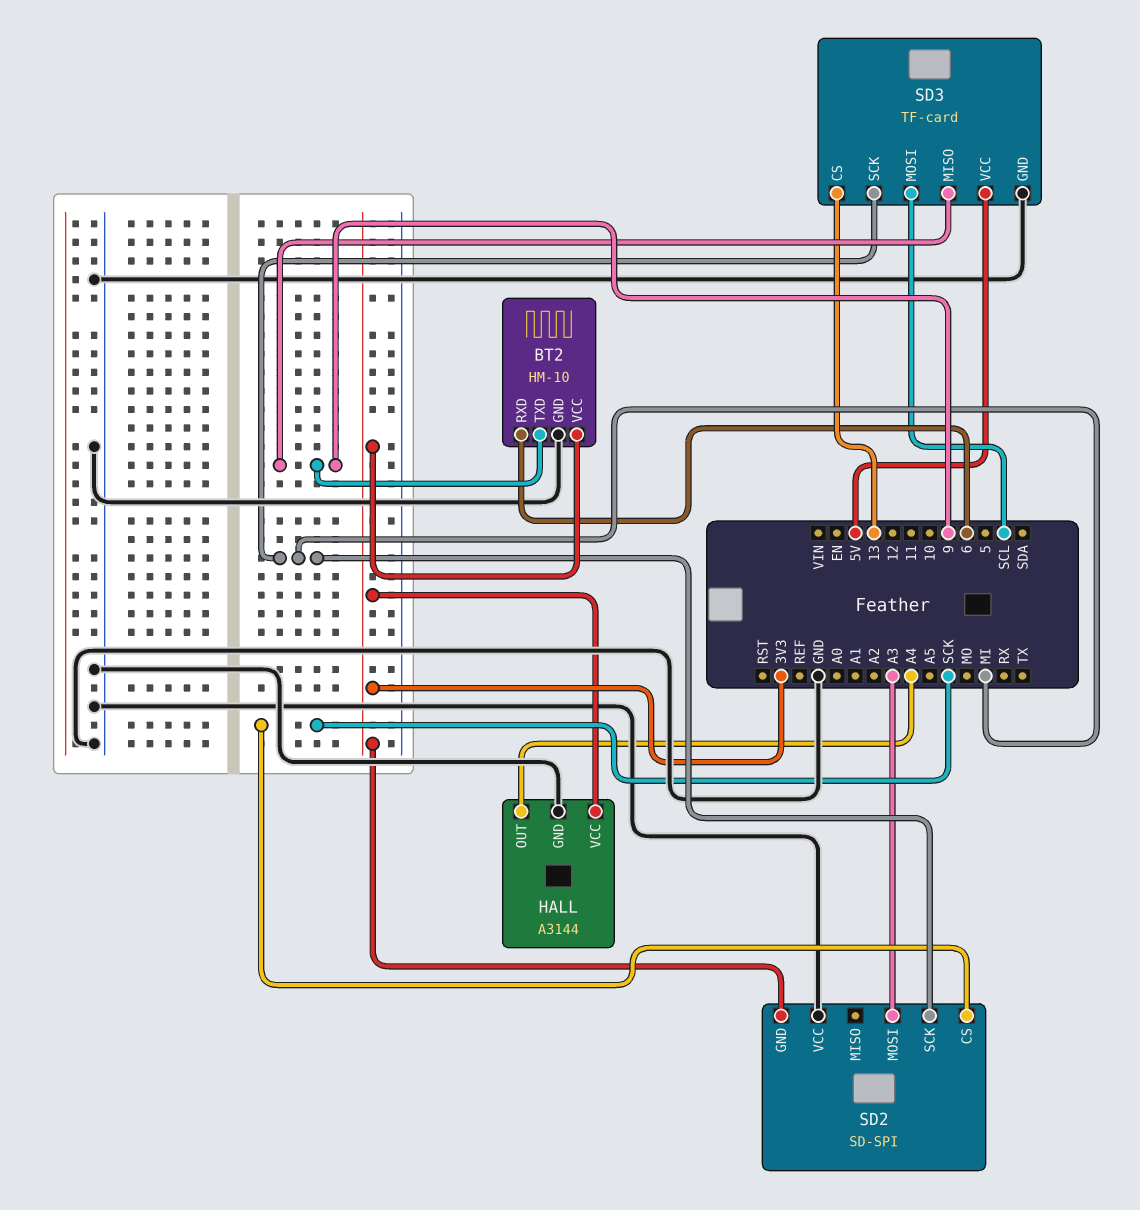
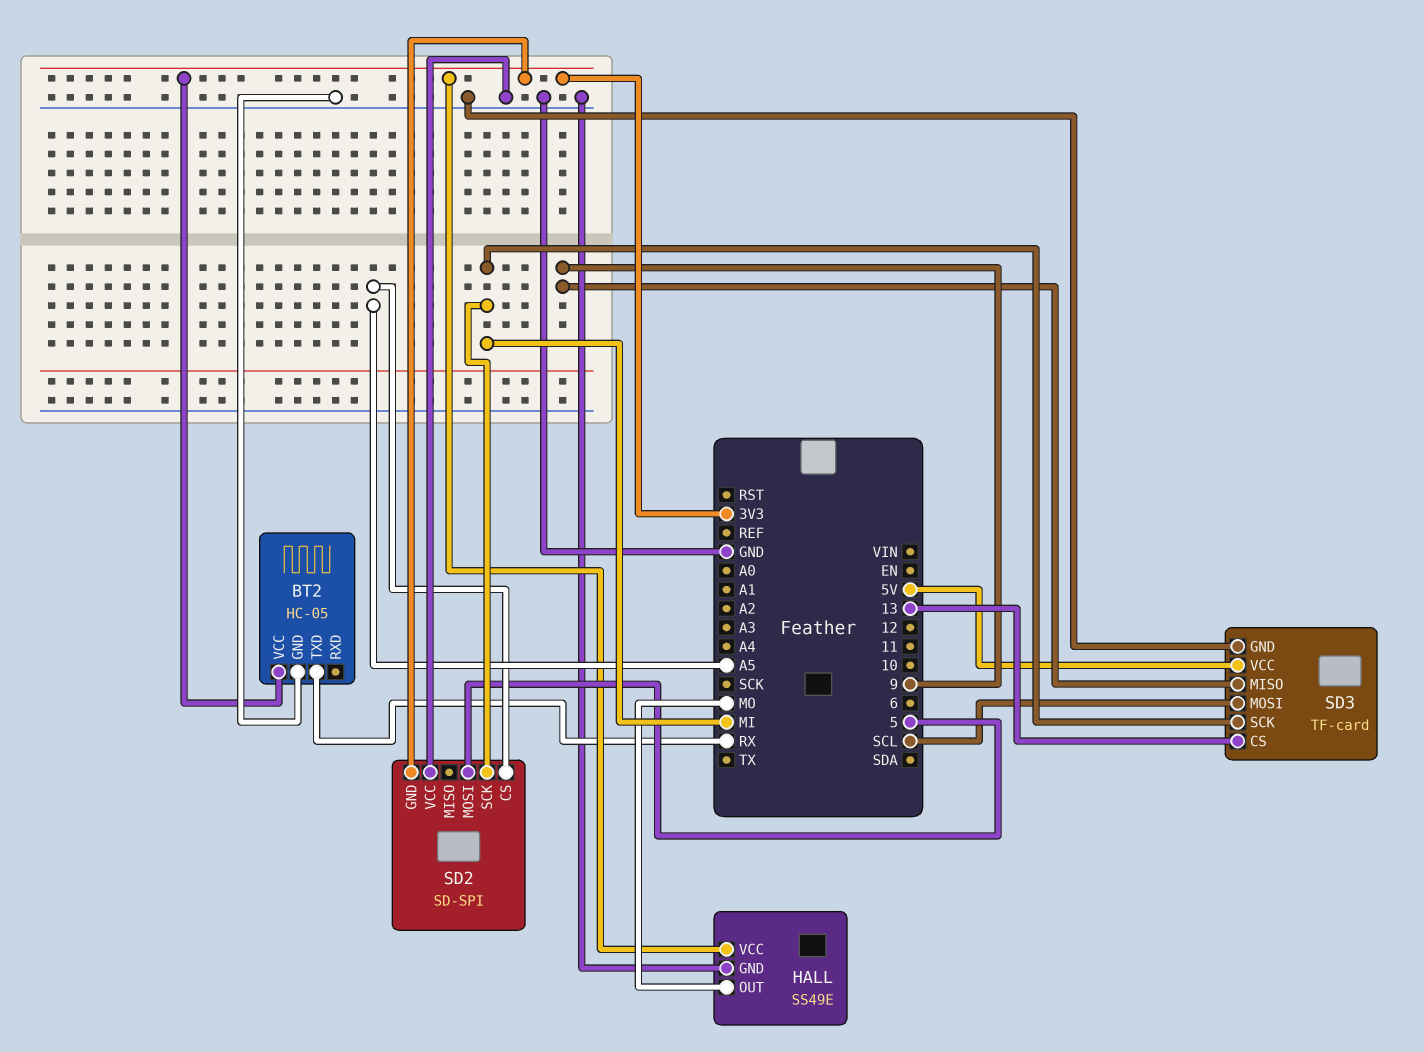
BT2: HM-10 -> HC-05
BT2 pin RXD: 6 -> none
BT2 pin TXD: 9 -> RX
HALL: A3144 -> SS49E
HALL pin OUT: A4 -> MO
SD2 pin CS: SCK -> A5
SD2 pin MOSI: A3 -> 5

